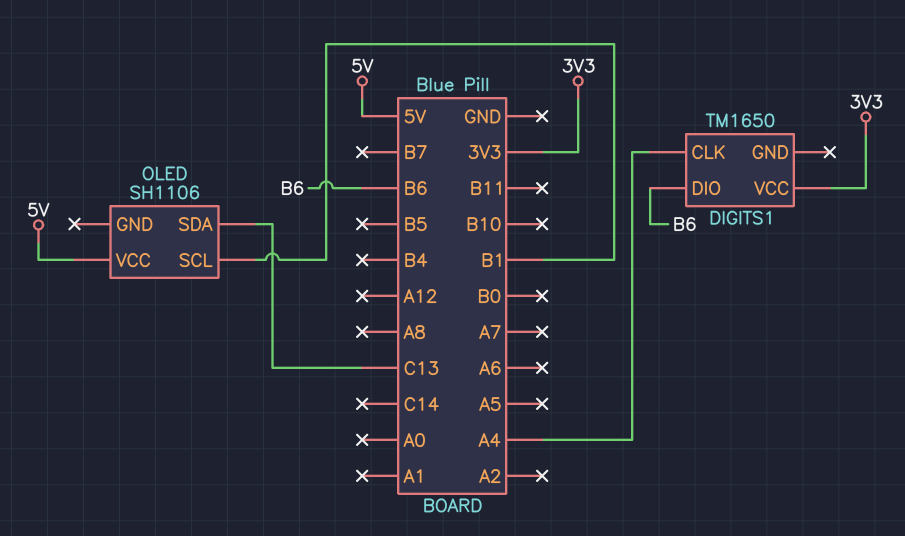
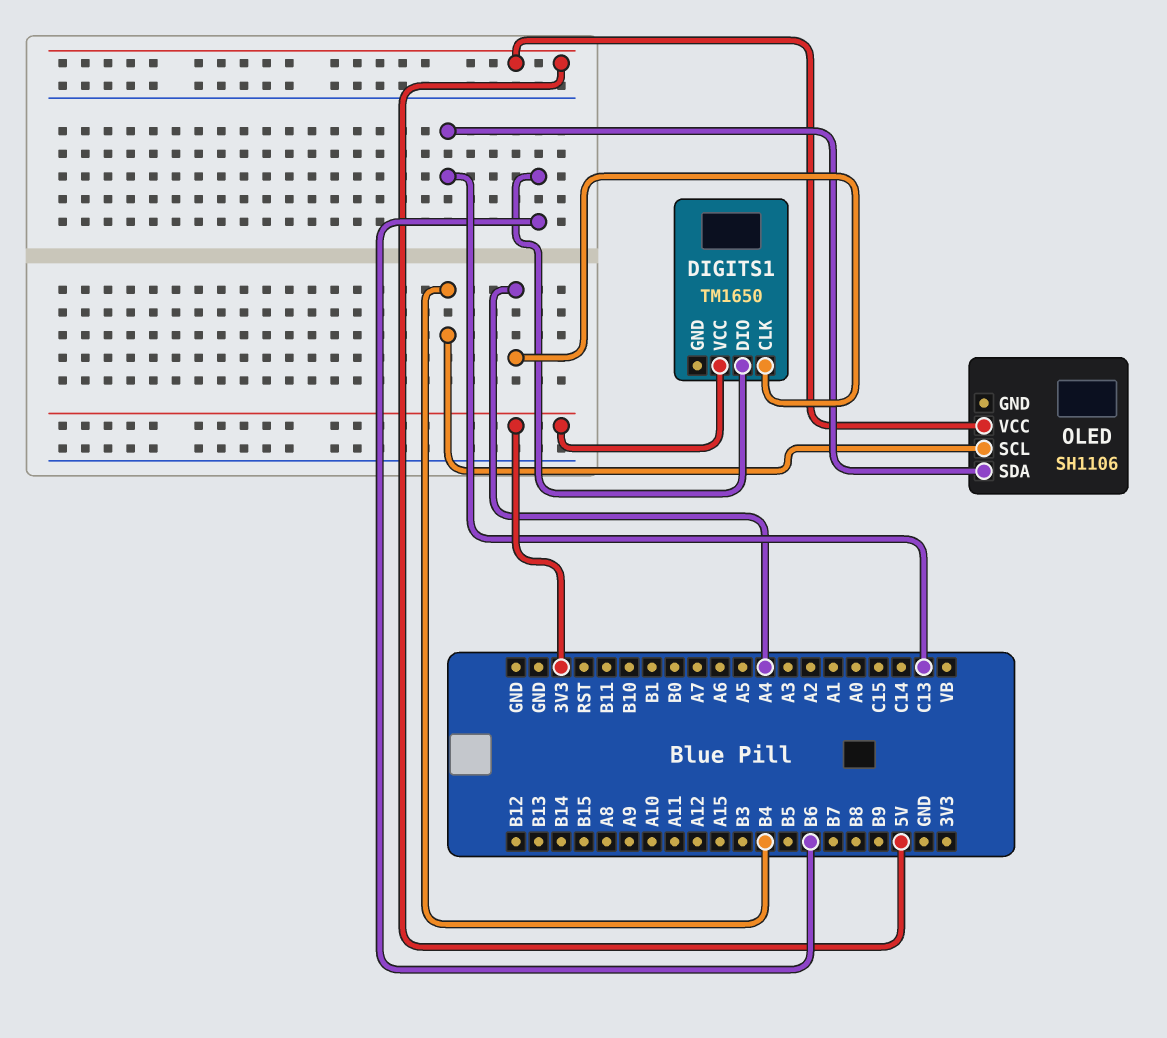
OLED pin SCL: B1 -> B4

